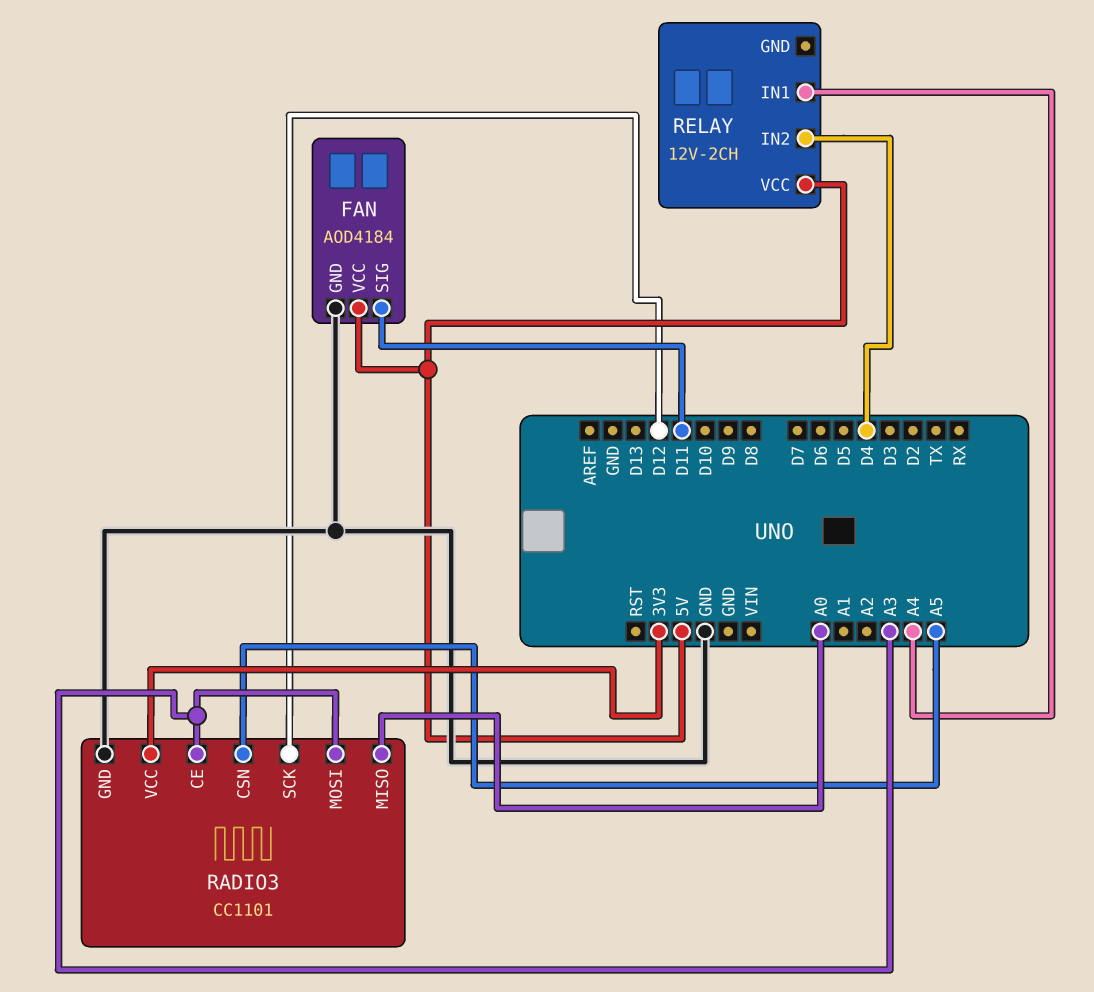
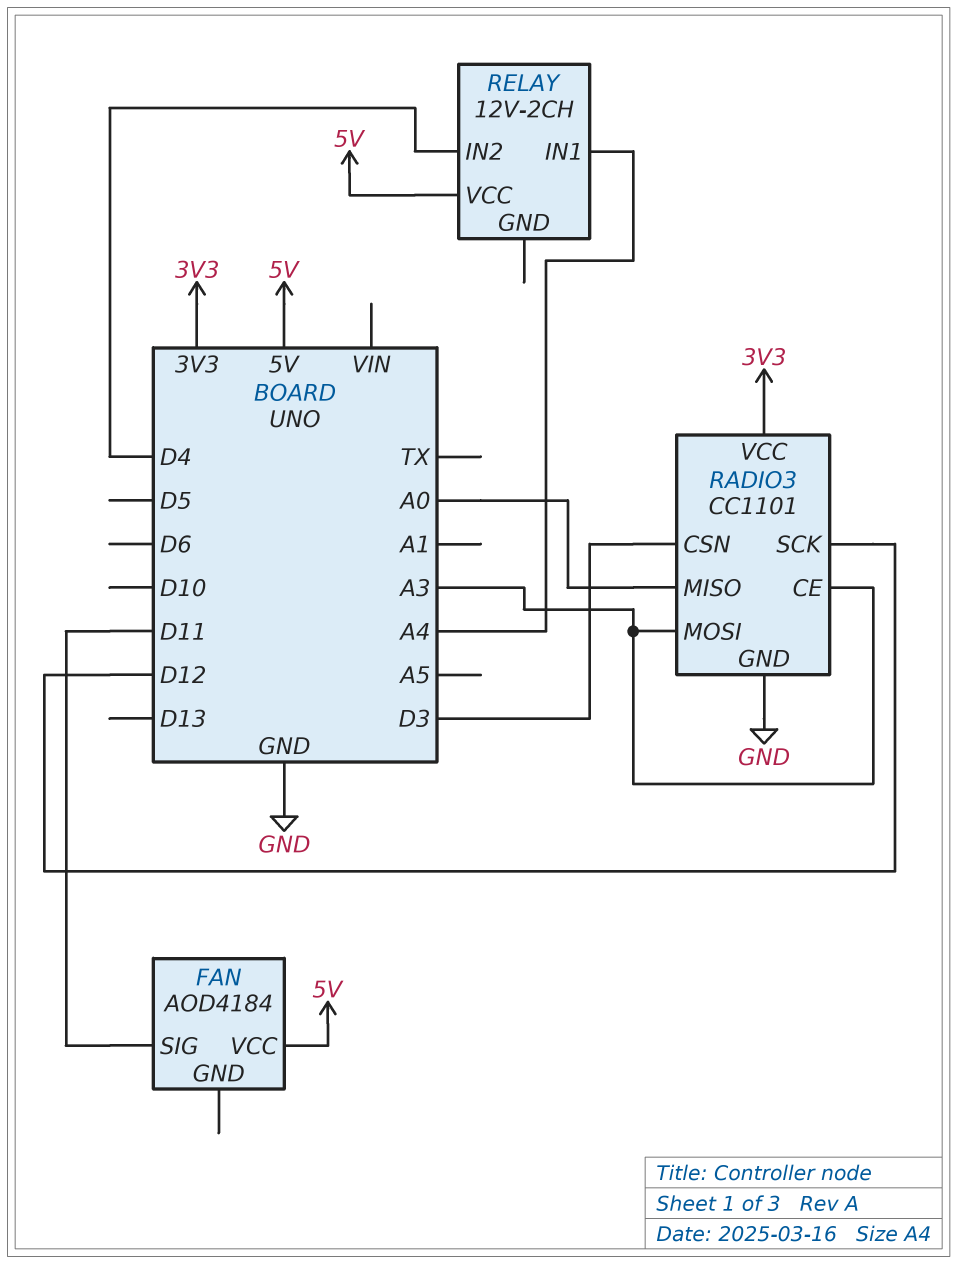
FAN pin GND: GND -> none
RADIO3 pin CSN: A5 -> D3

